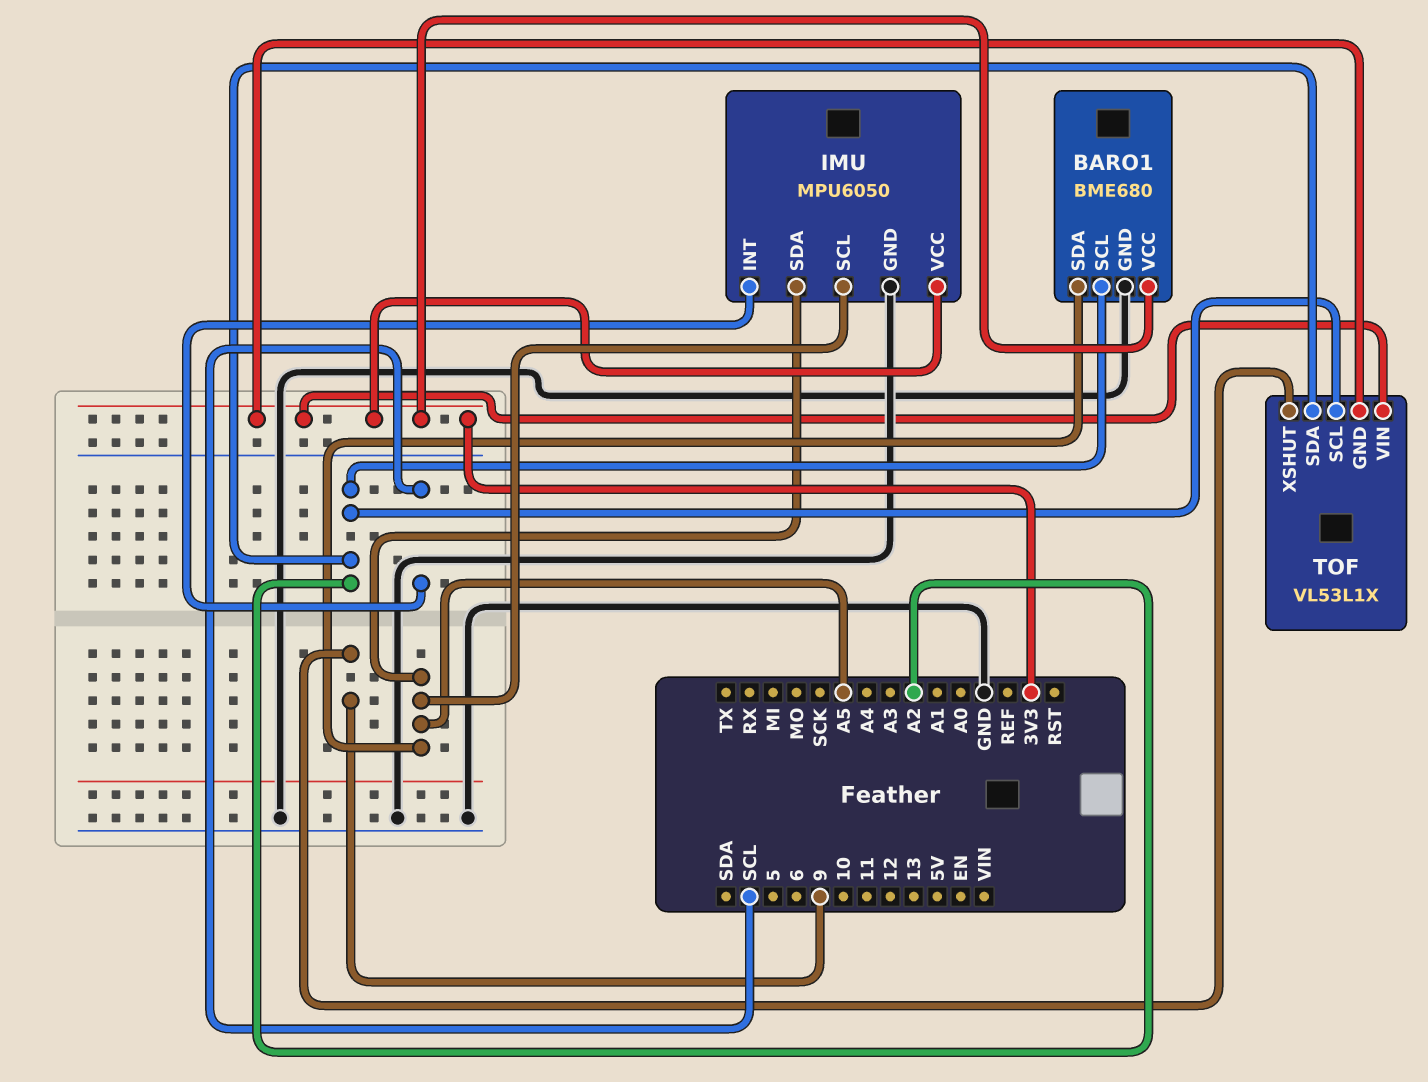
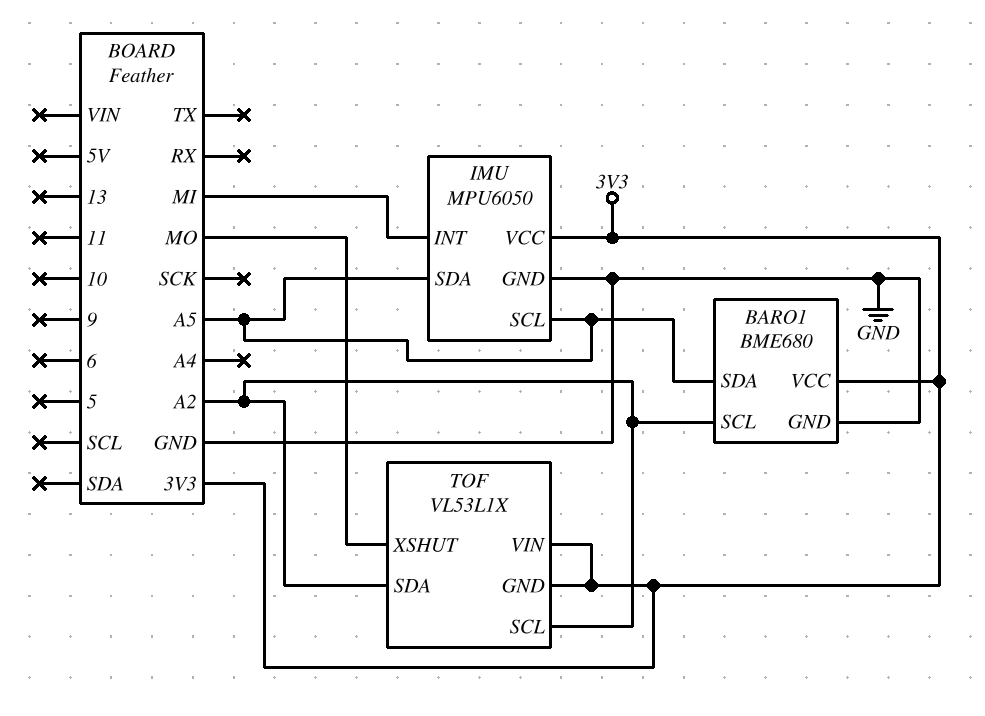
IMU pin INT: SCL -> MI
TOF pin XSHUT: 9 -> MO

